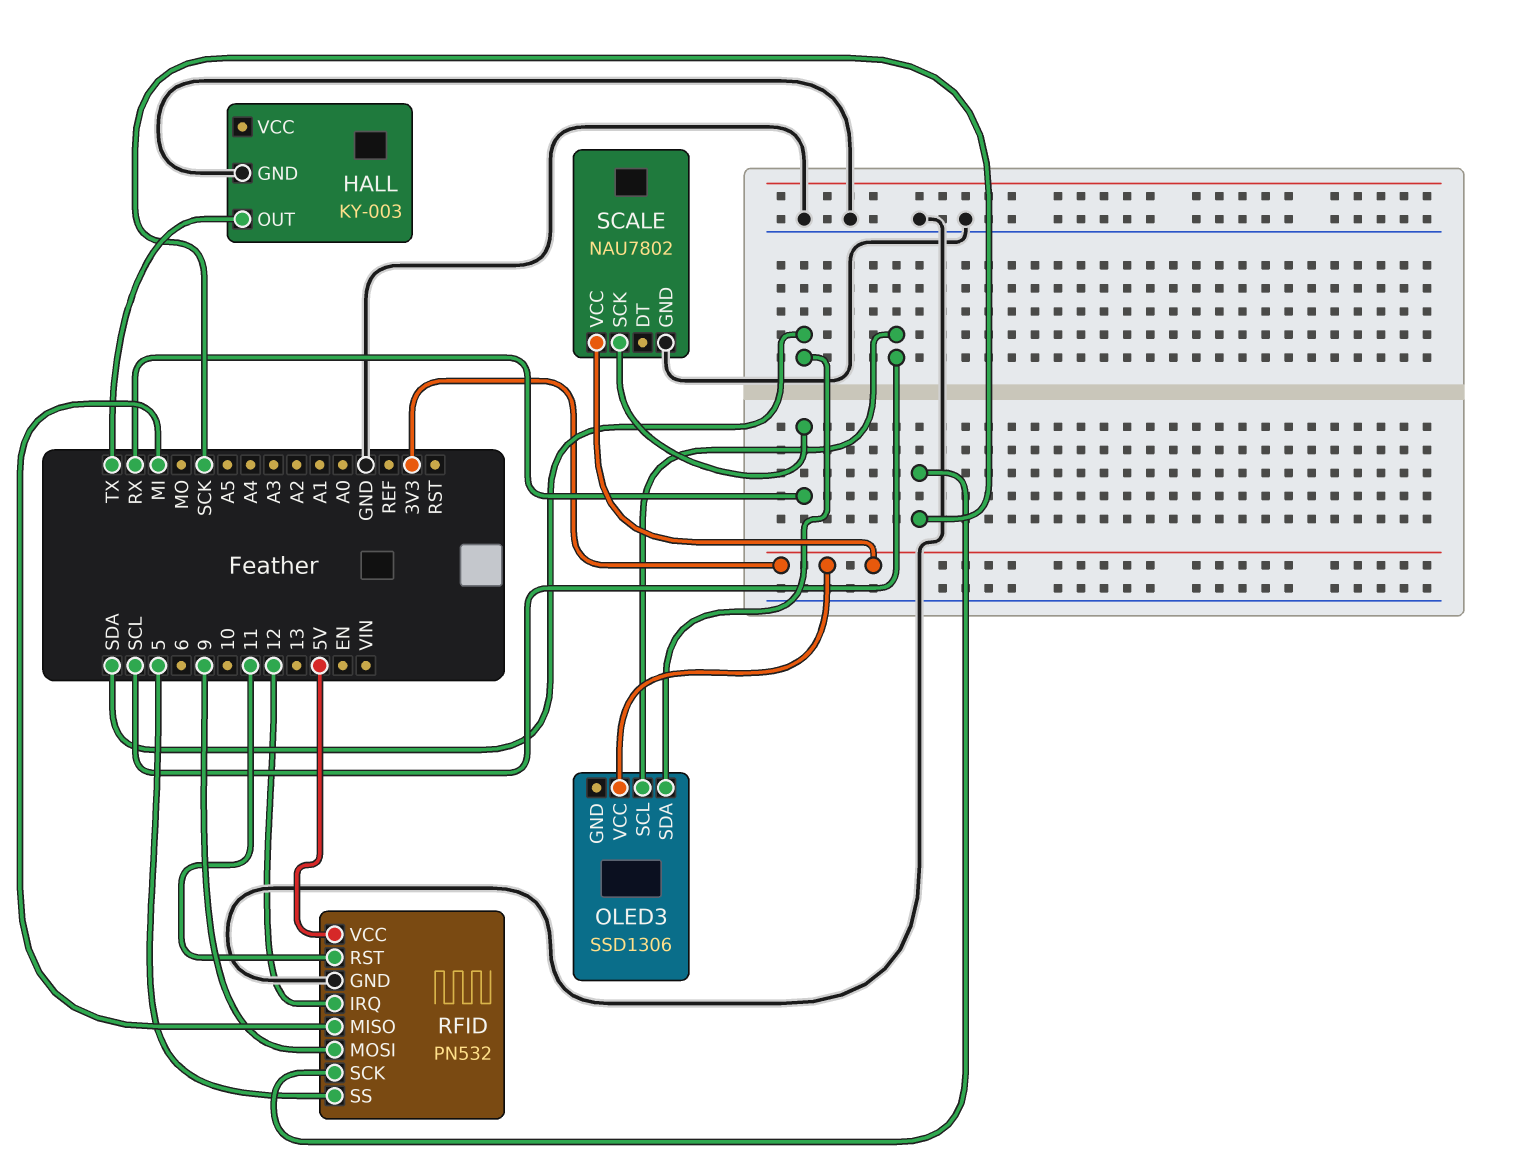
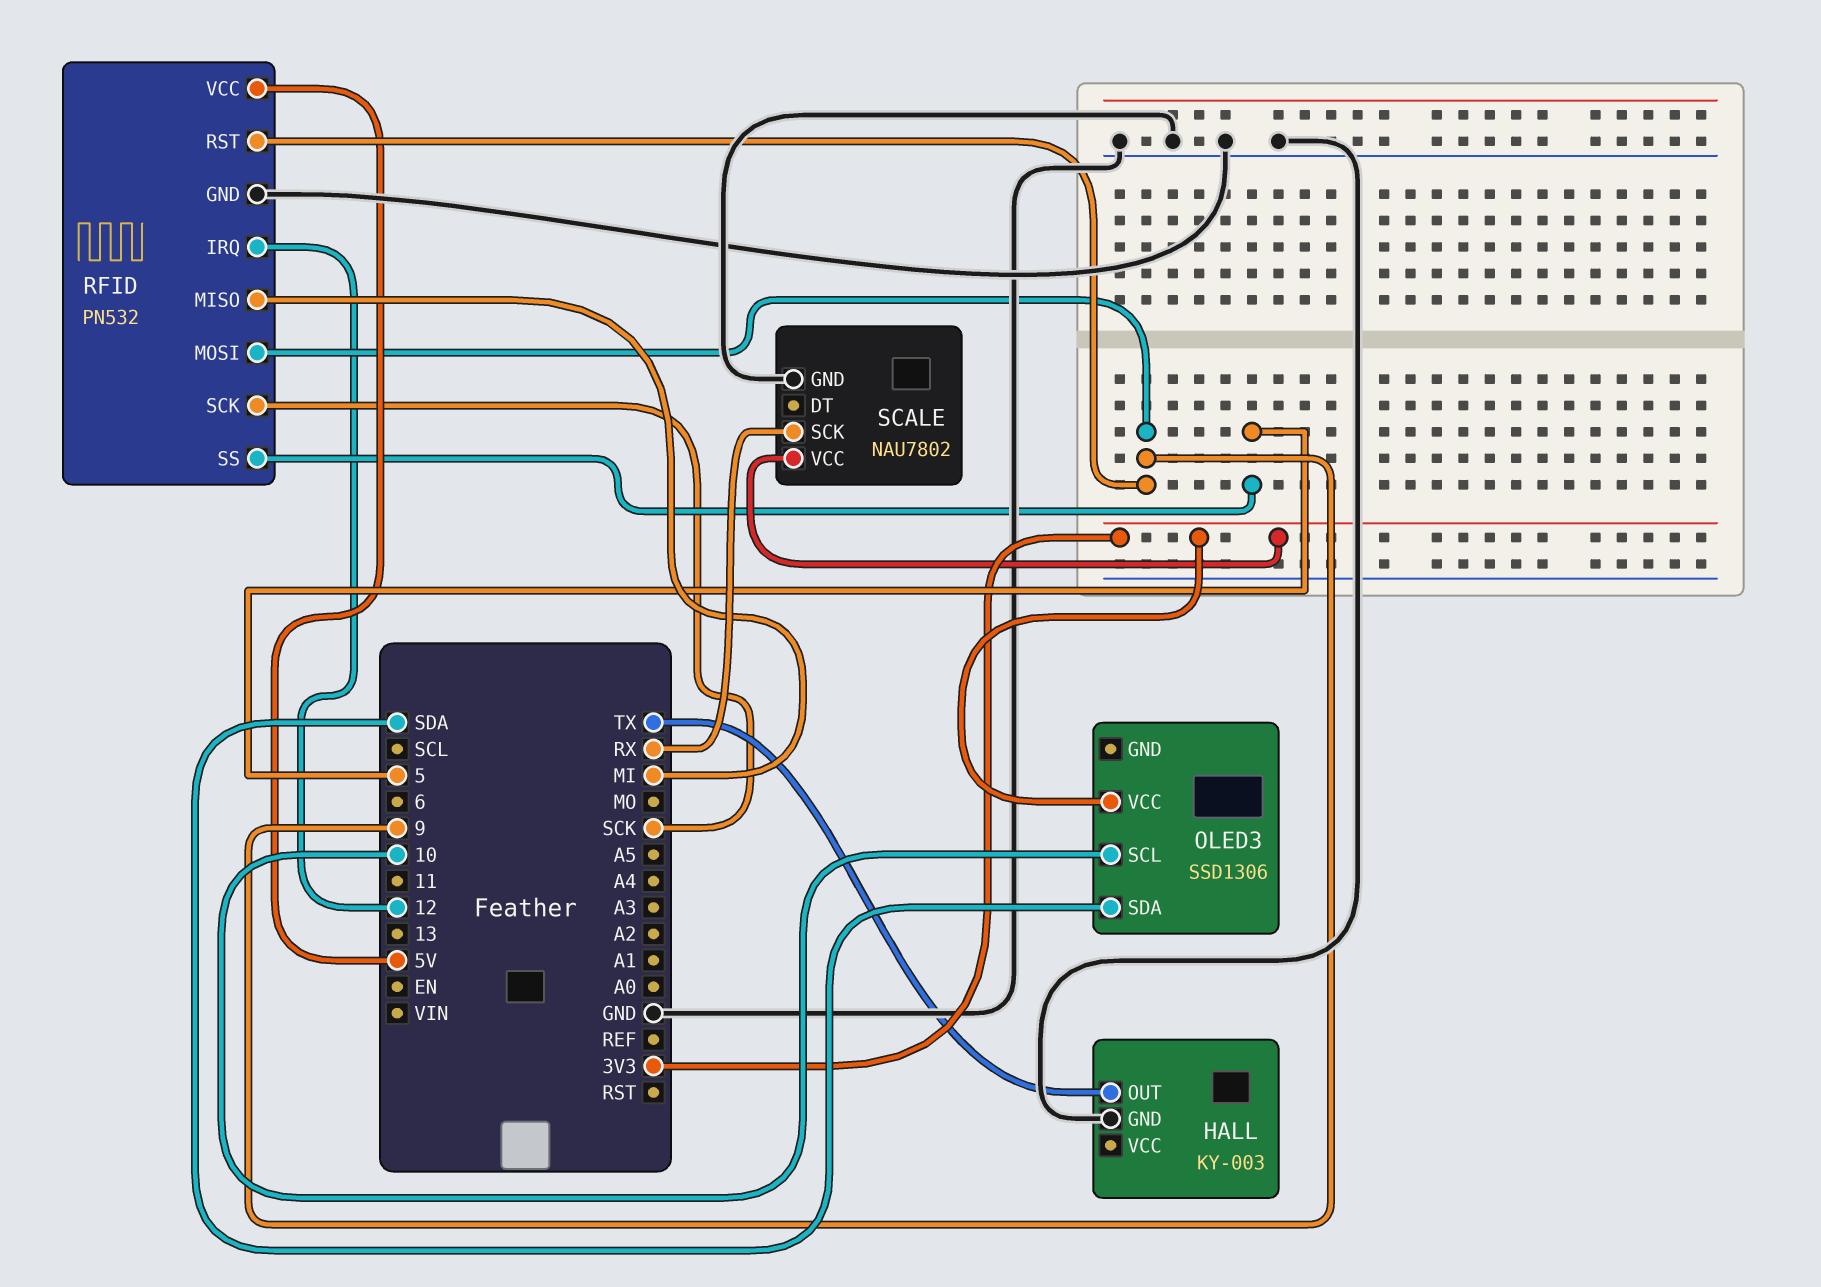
OLED3 pin SCL: SCL -> 10
RFID pin RST: 11 -> 9

